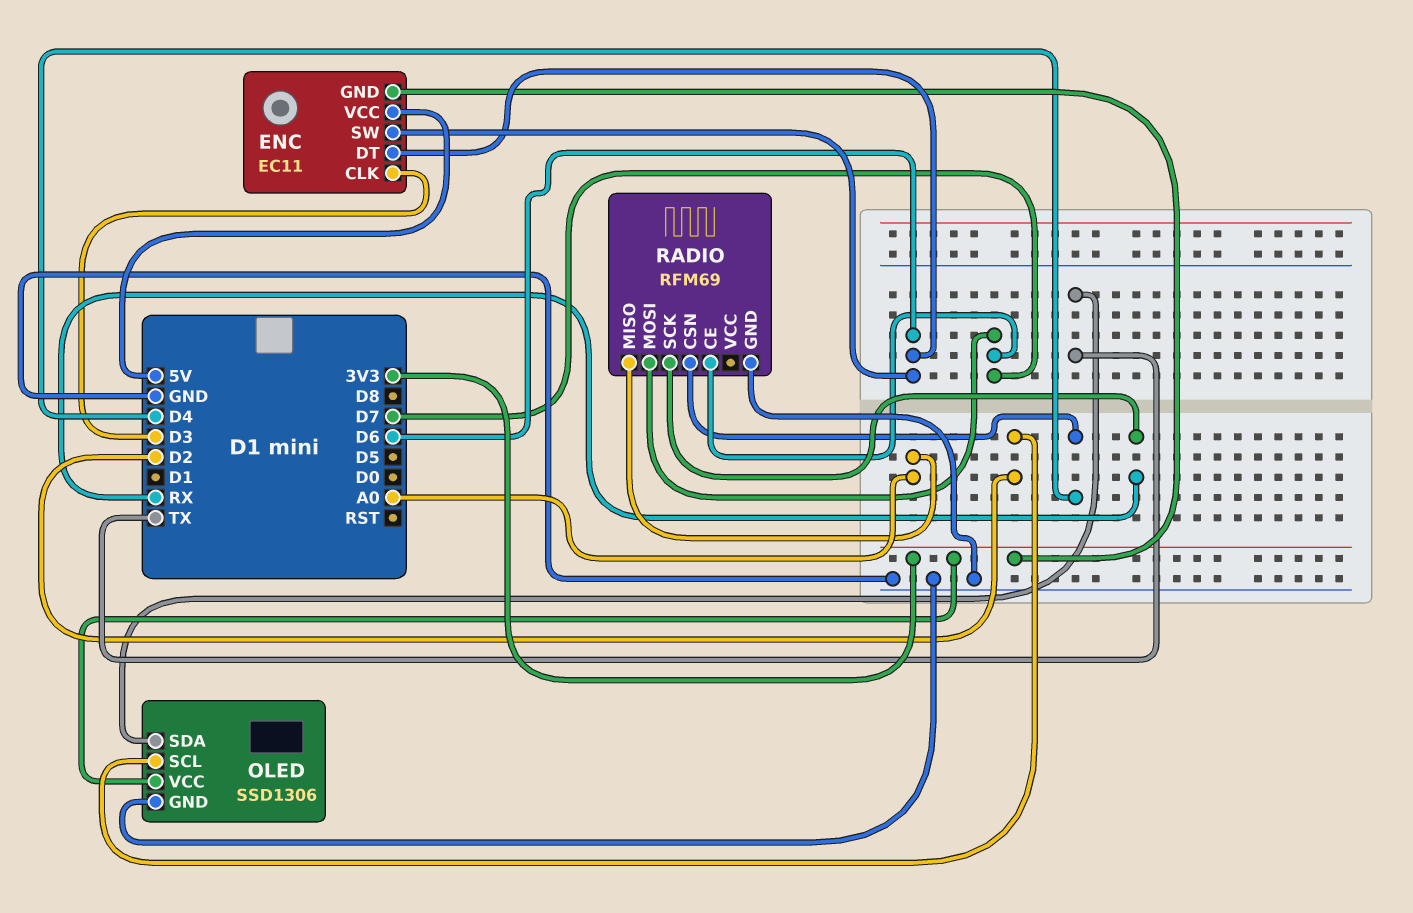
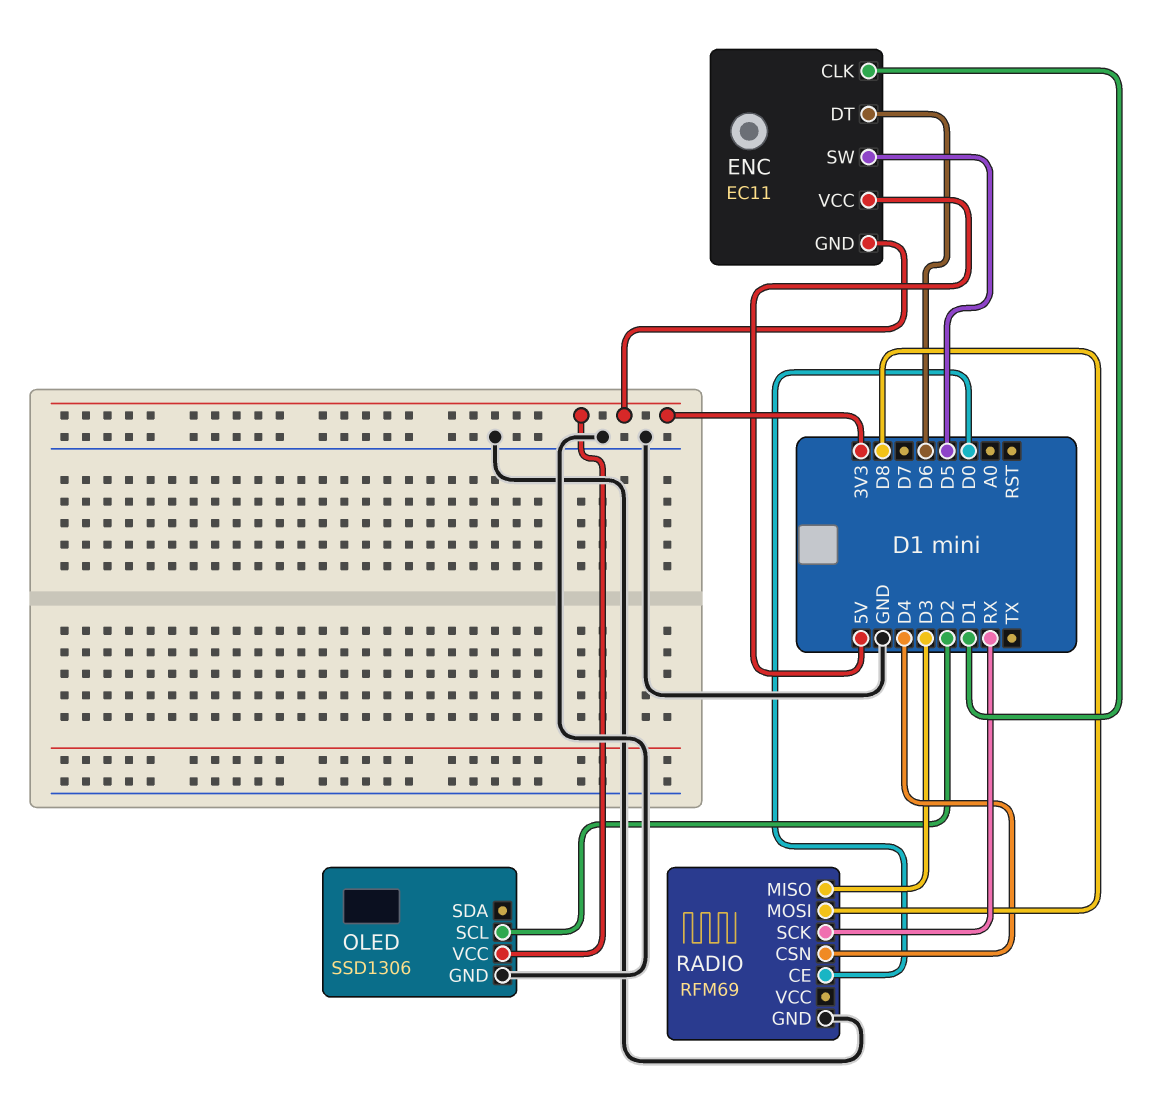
ENC pin CLK: D3 -> D1
ENC pin SW: D6 -> D5
OLED pin SDA: TX -> none
RADIO pin CE: D7 -> D0
RADIO pin MISO: A0 -> D3
RADIO pin MOSI: D7 -> D8

